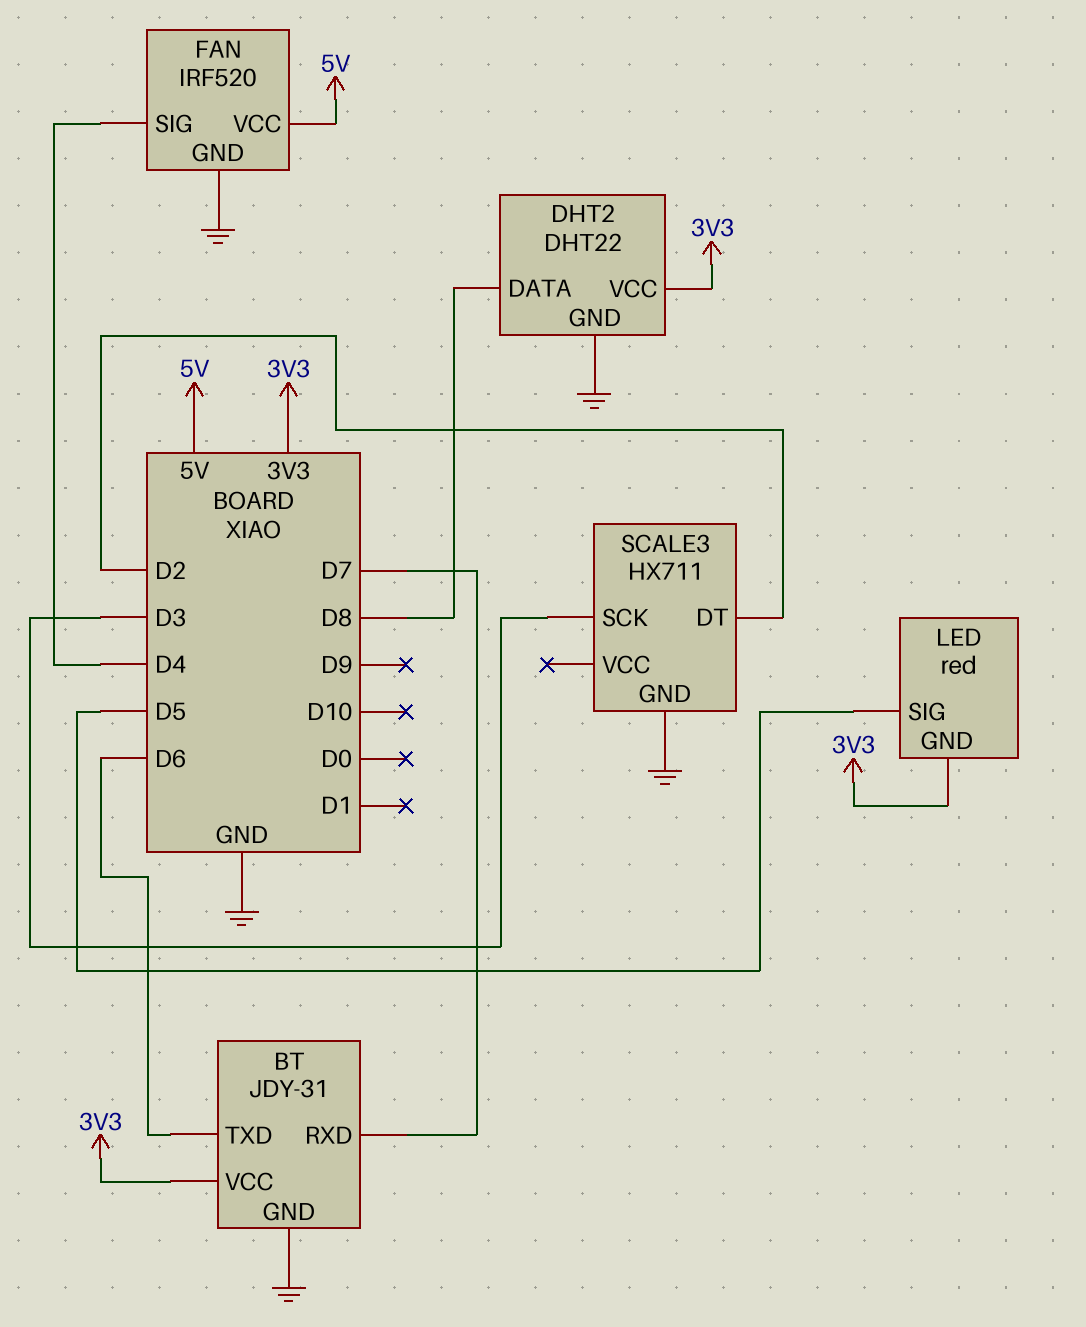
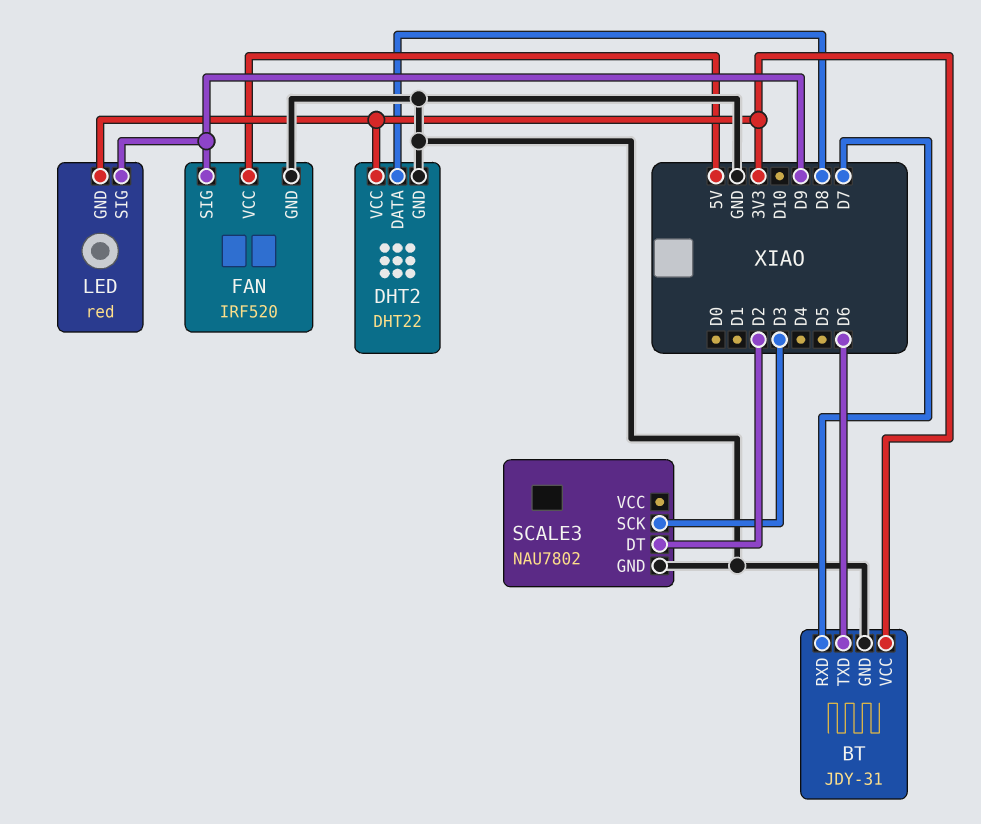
FAN pin SIG: D4 -> D9
LED pin SIG: D5 -> D9
SCALE3: HX711 -> NAU7802

